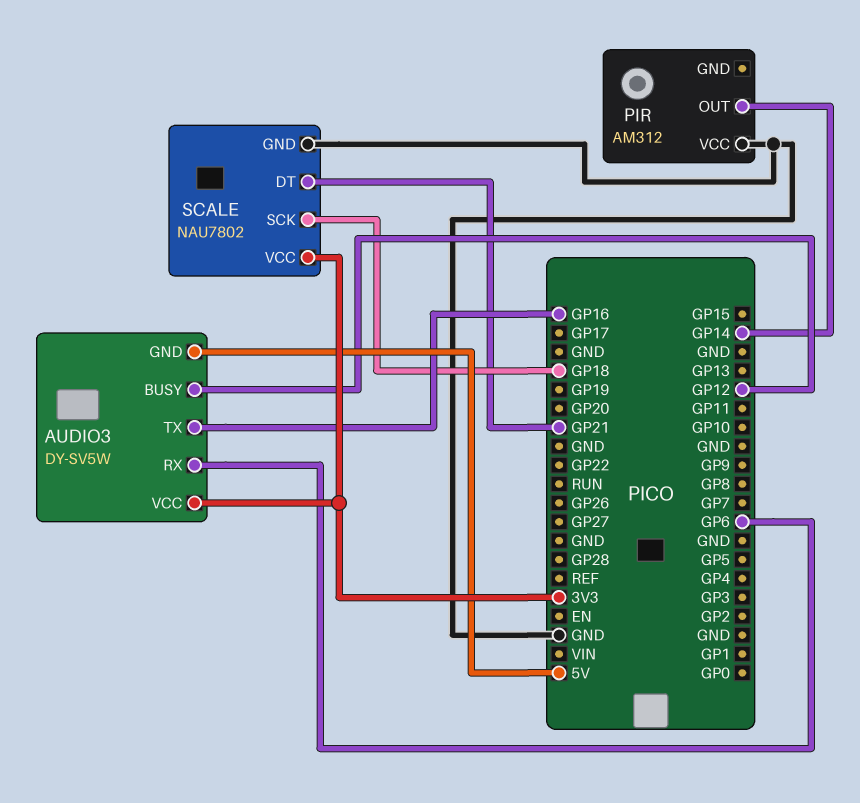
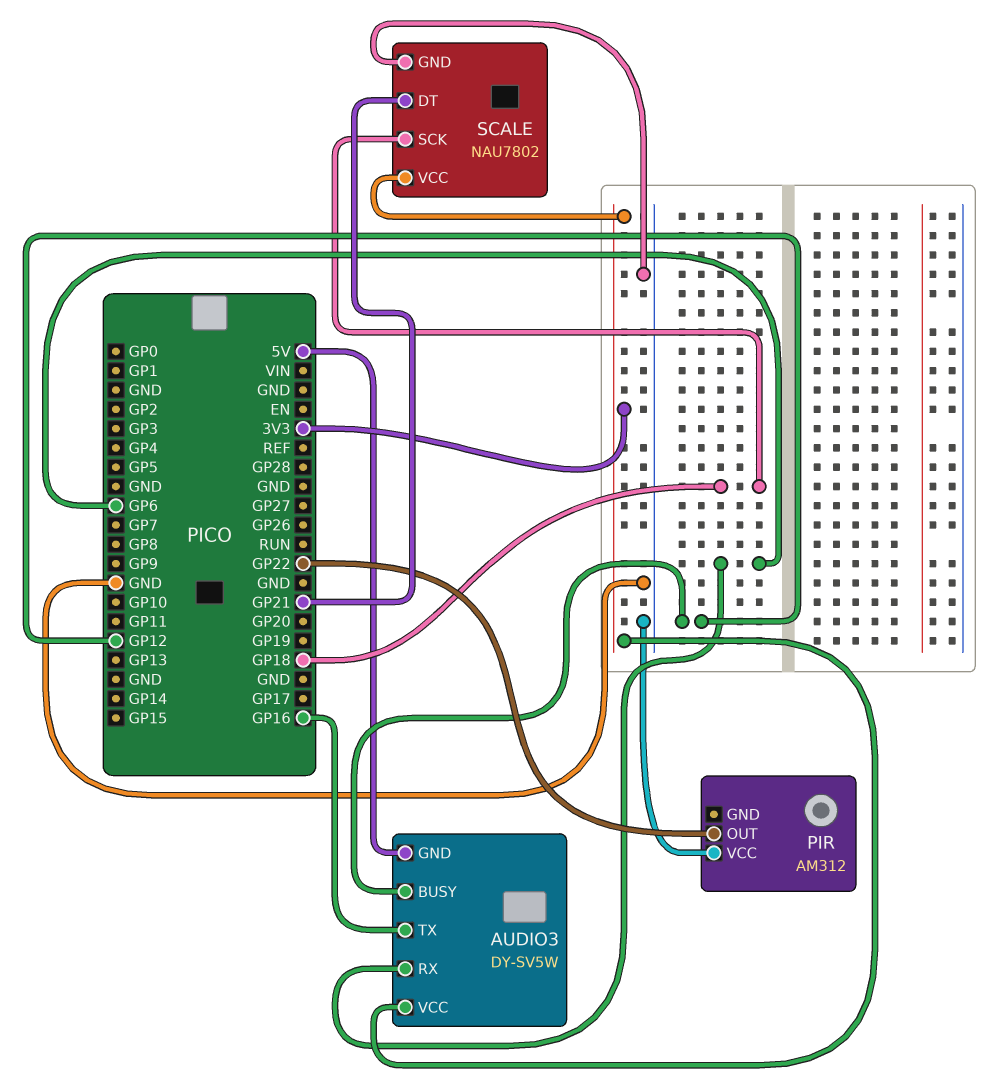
PIR pin OUT: GP14 -> GP22

